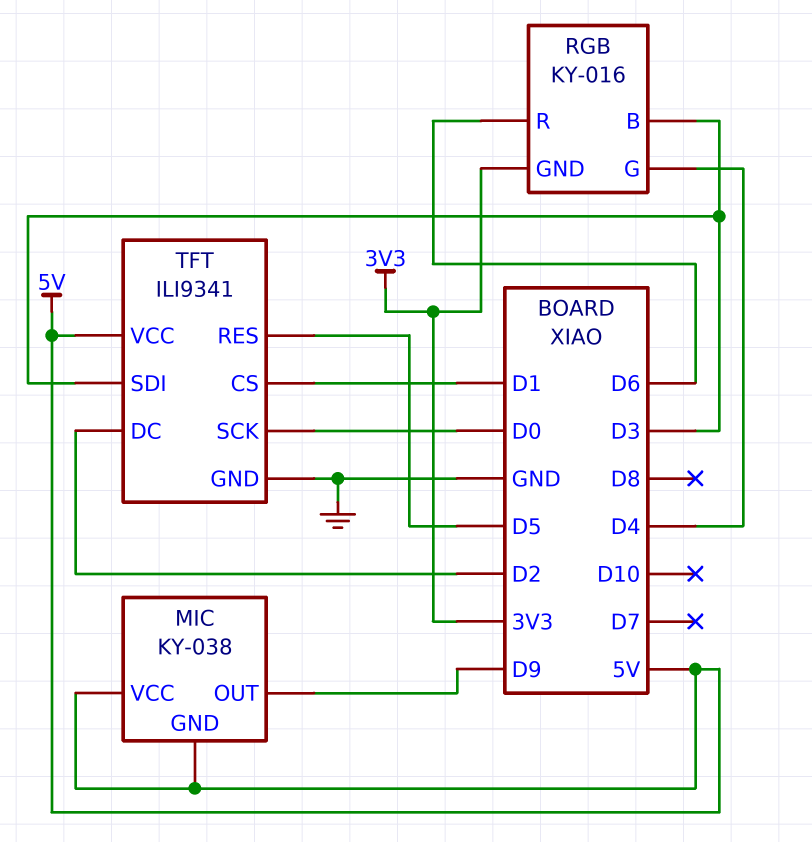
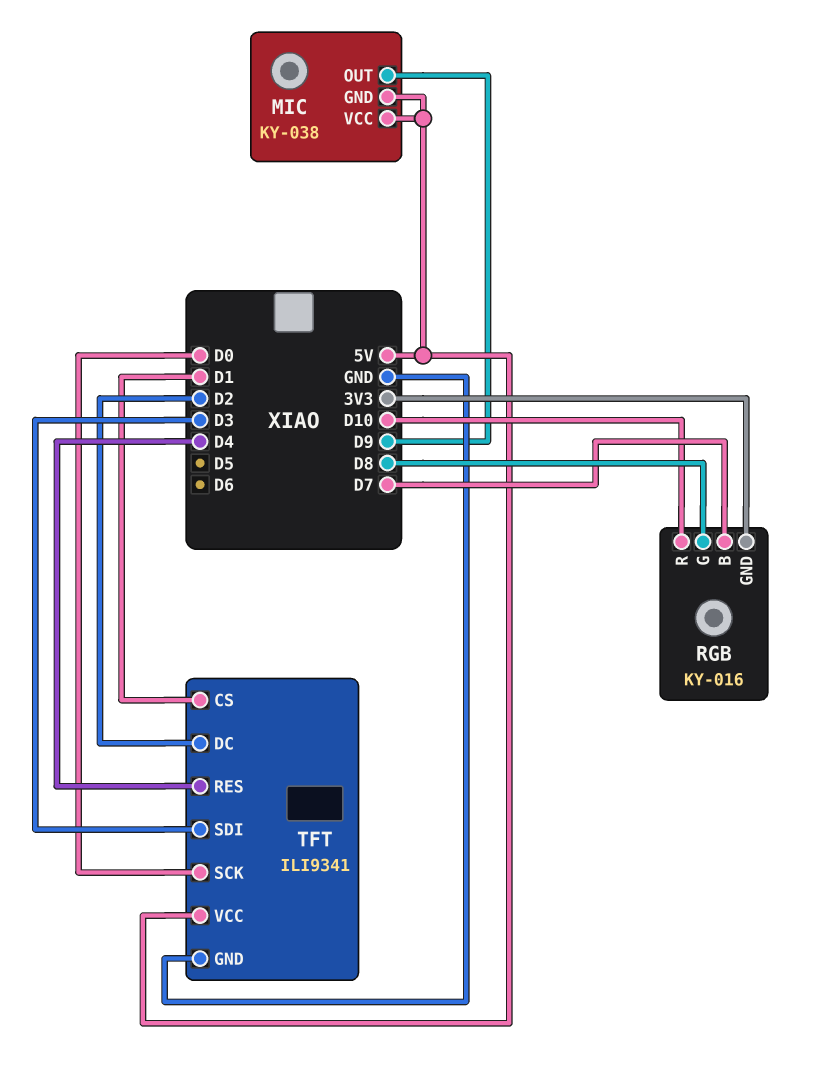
RGB pin B: D3 -> D7
RGB pin G: D4 -> D8
RGB pin R: D6 -> D10
TFT pin RES: D5 -> D4

